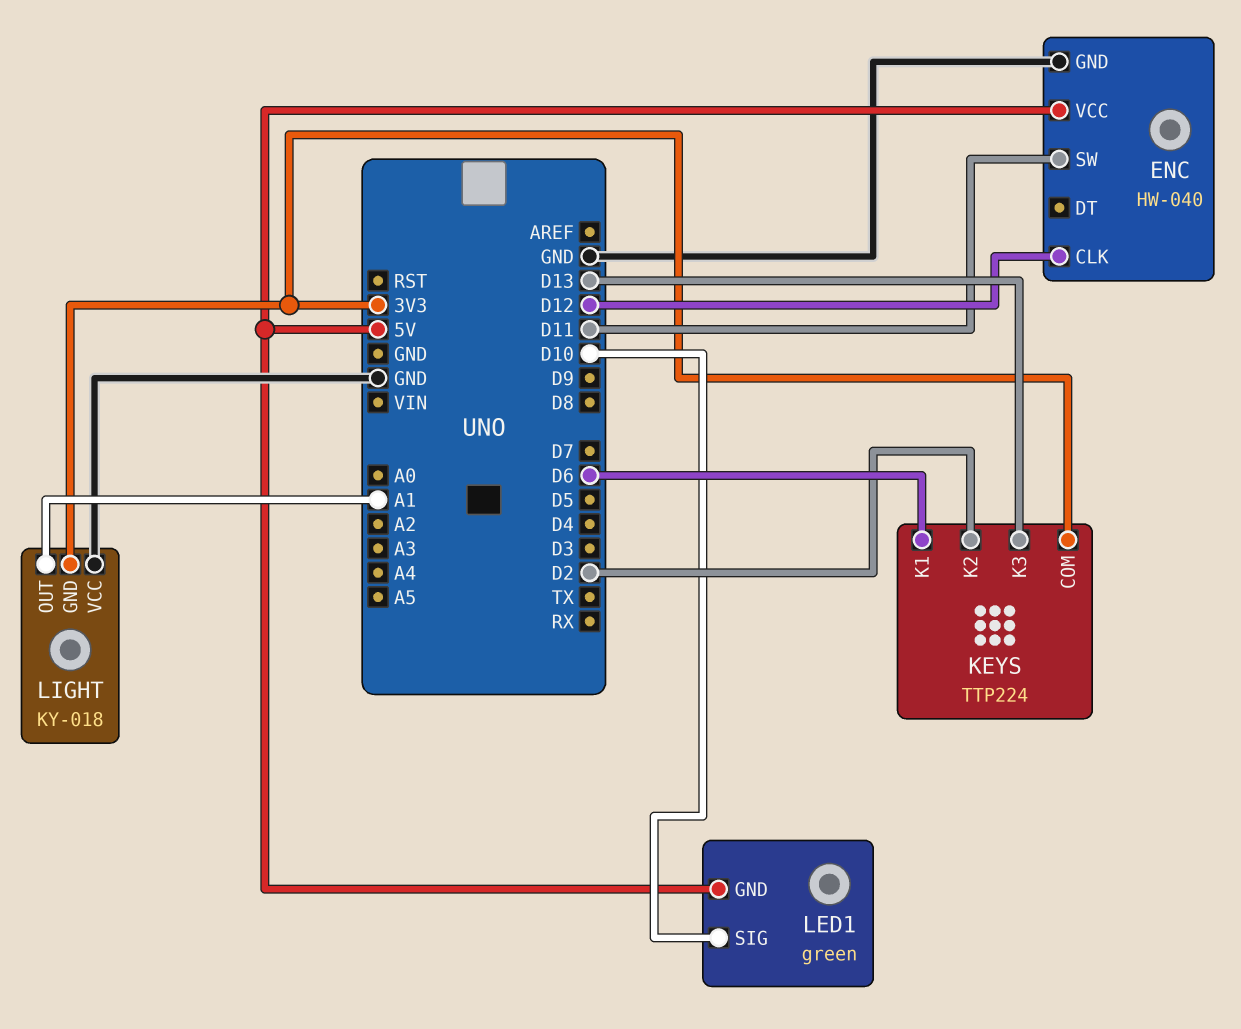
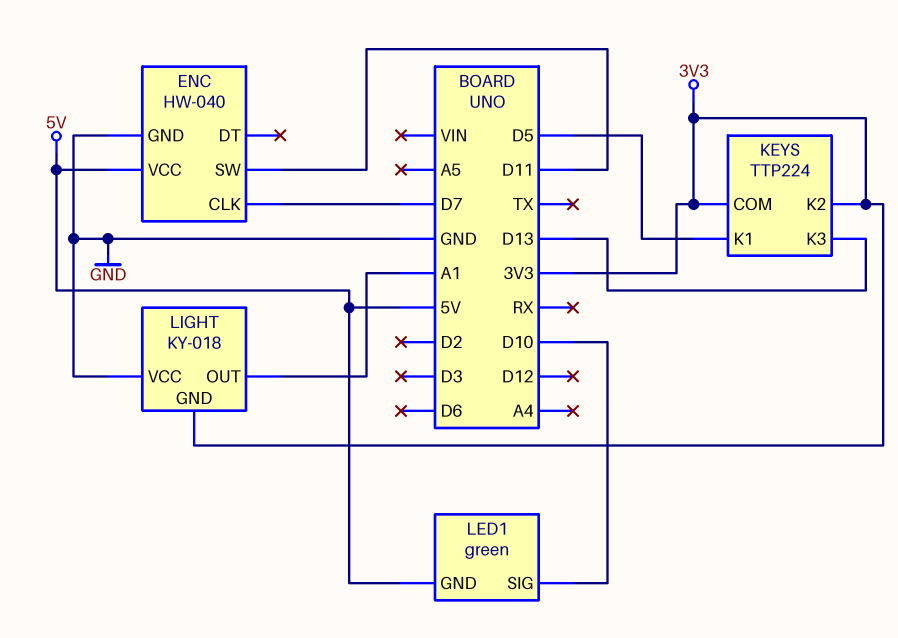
ENC pin CLK: D12 -> D7
KEYS pin K1: D6 -> D5
KEYS pin K2: D2 -> 3V3

